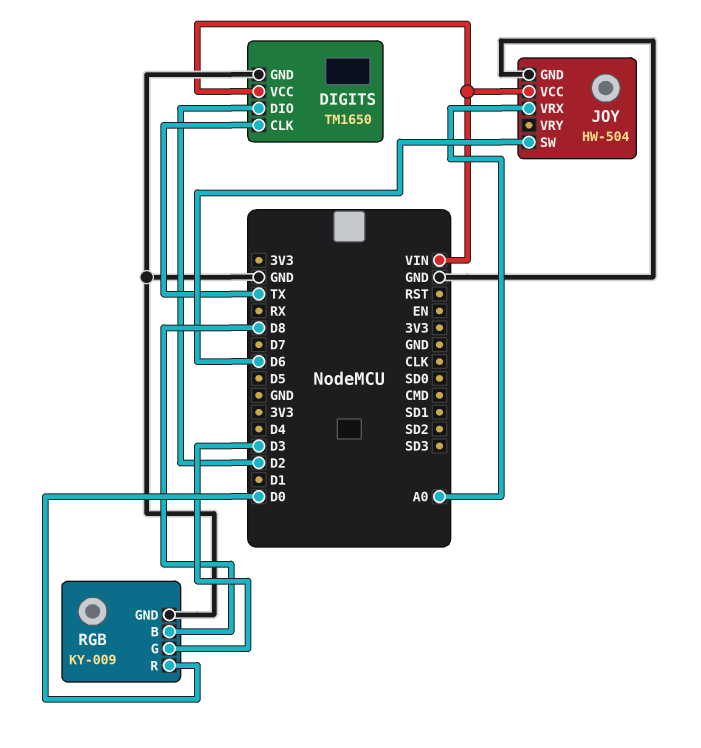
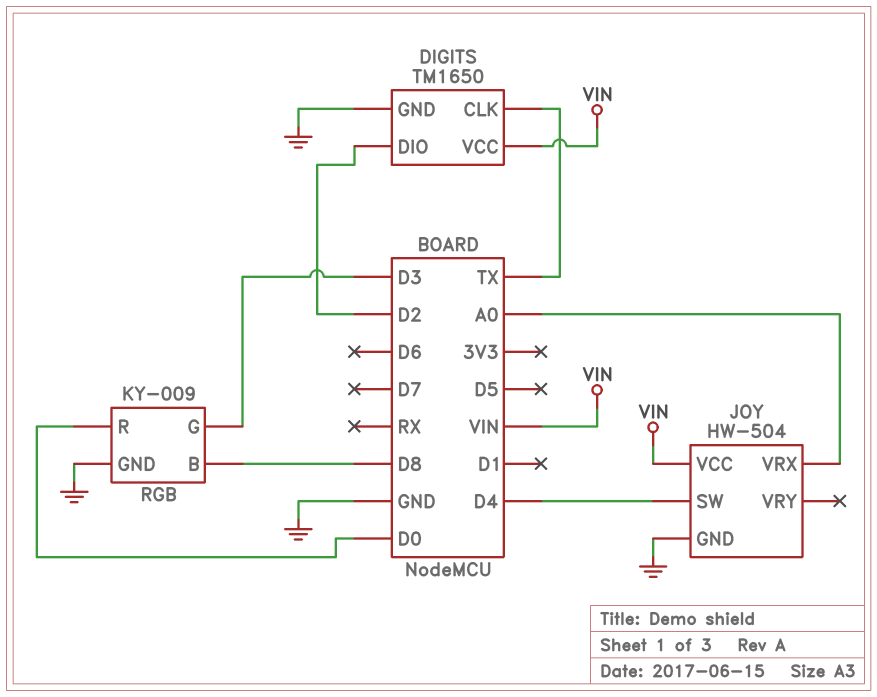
JOY pin SW: D6 -> D4

